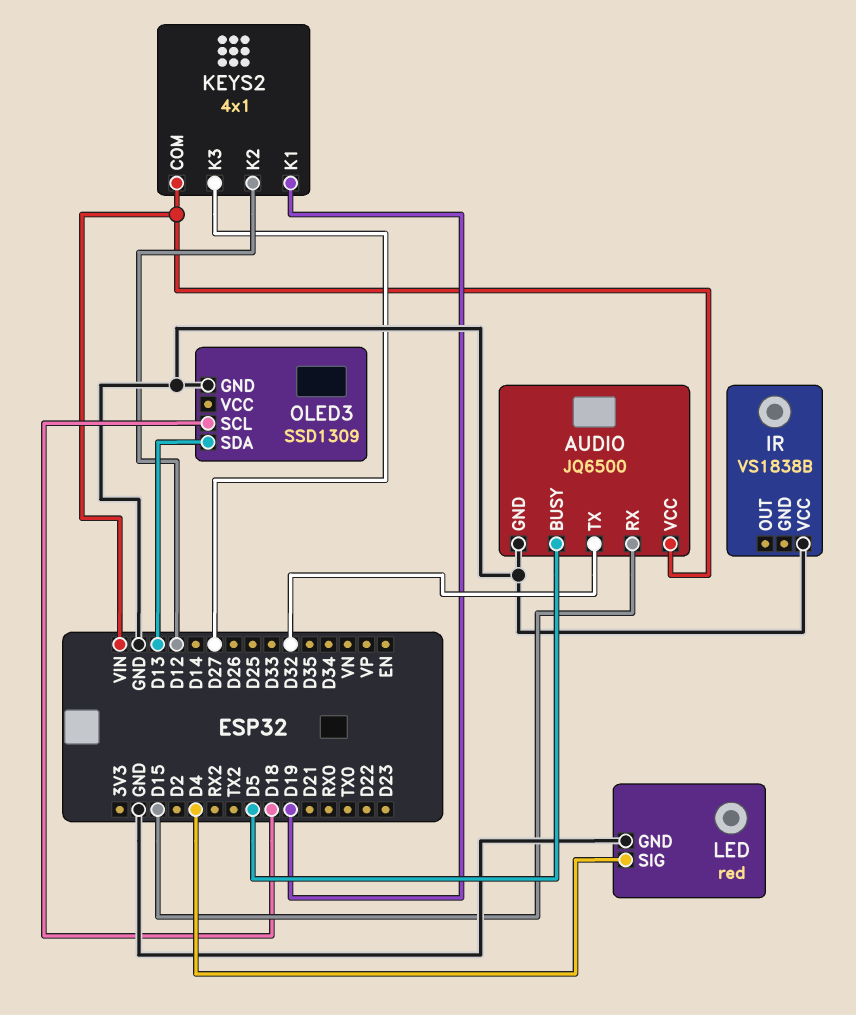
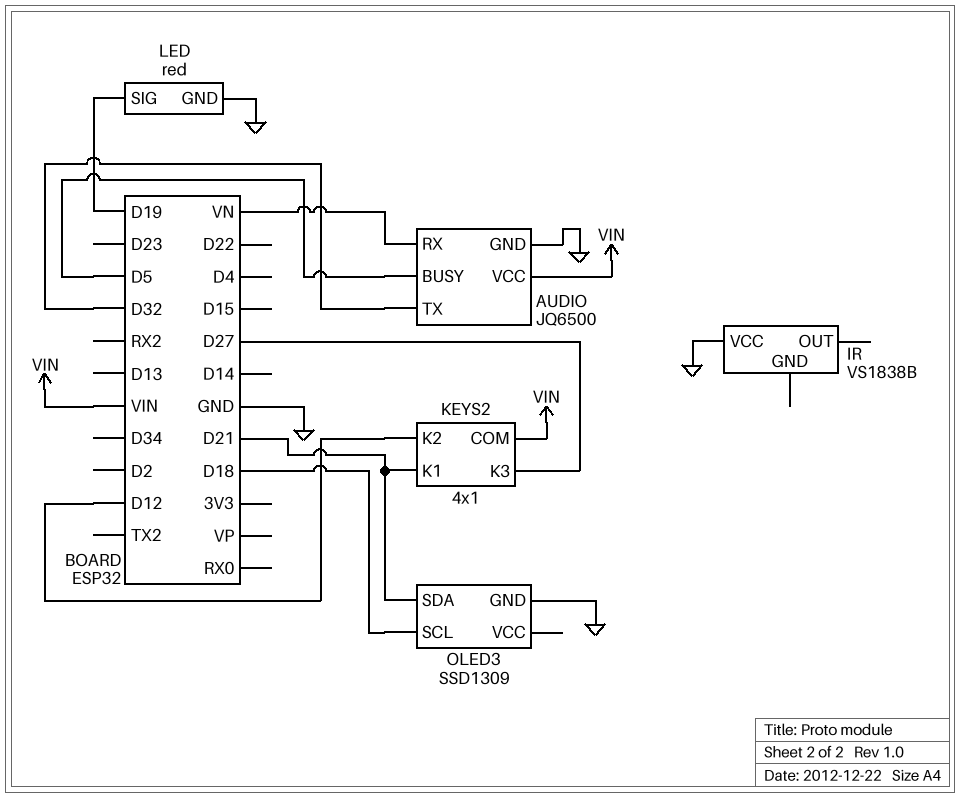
AUDIO pin RX: D15 -> VN
KEYS2 pin K1: D19 -> D21
LED pin SIG: D4 -> D19
OLED3 pin SDA: D13 -> D21

